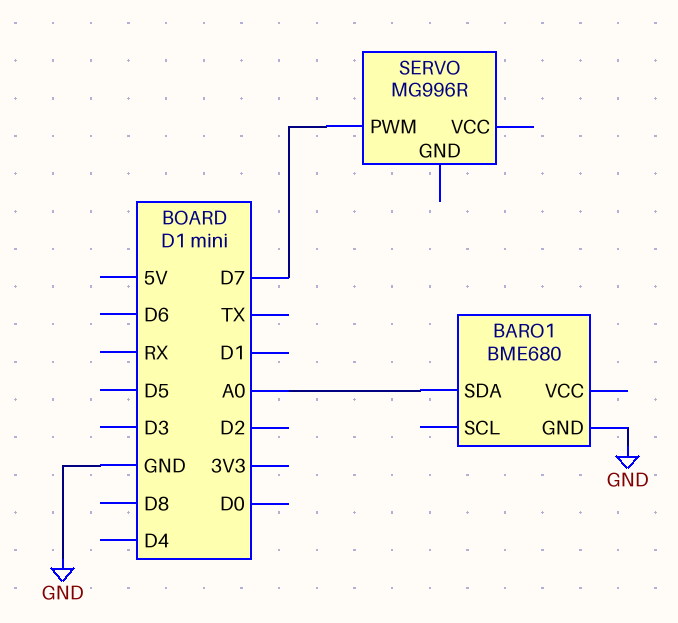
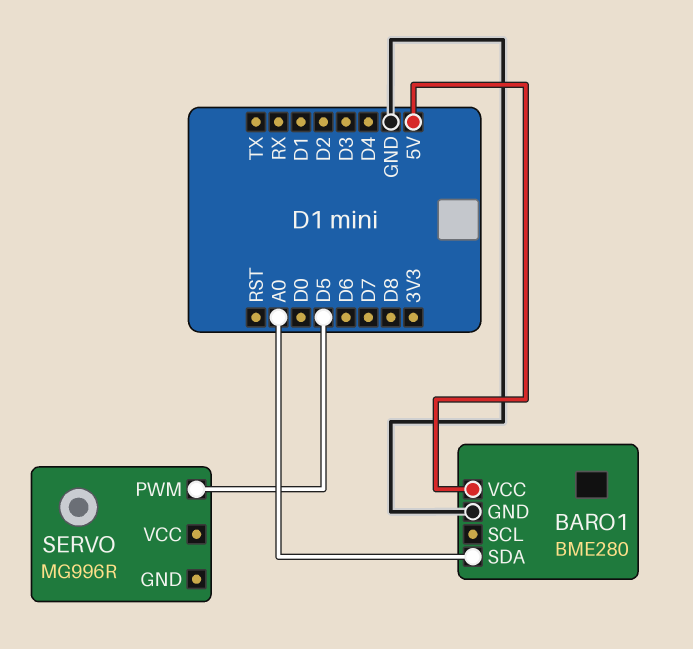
BARO1: BME680 -> BME280
BARO1 pin VCC: none -> 5V
SERVO pin PWM: D7 -> D5

